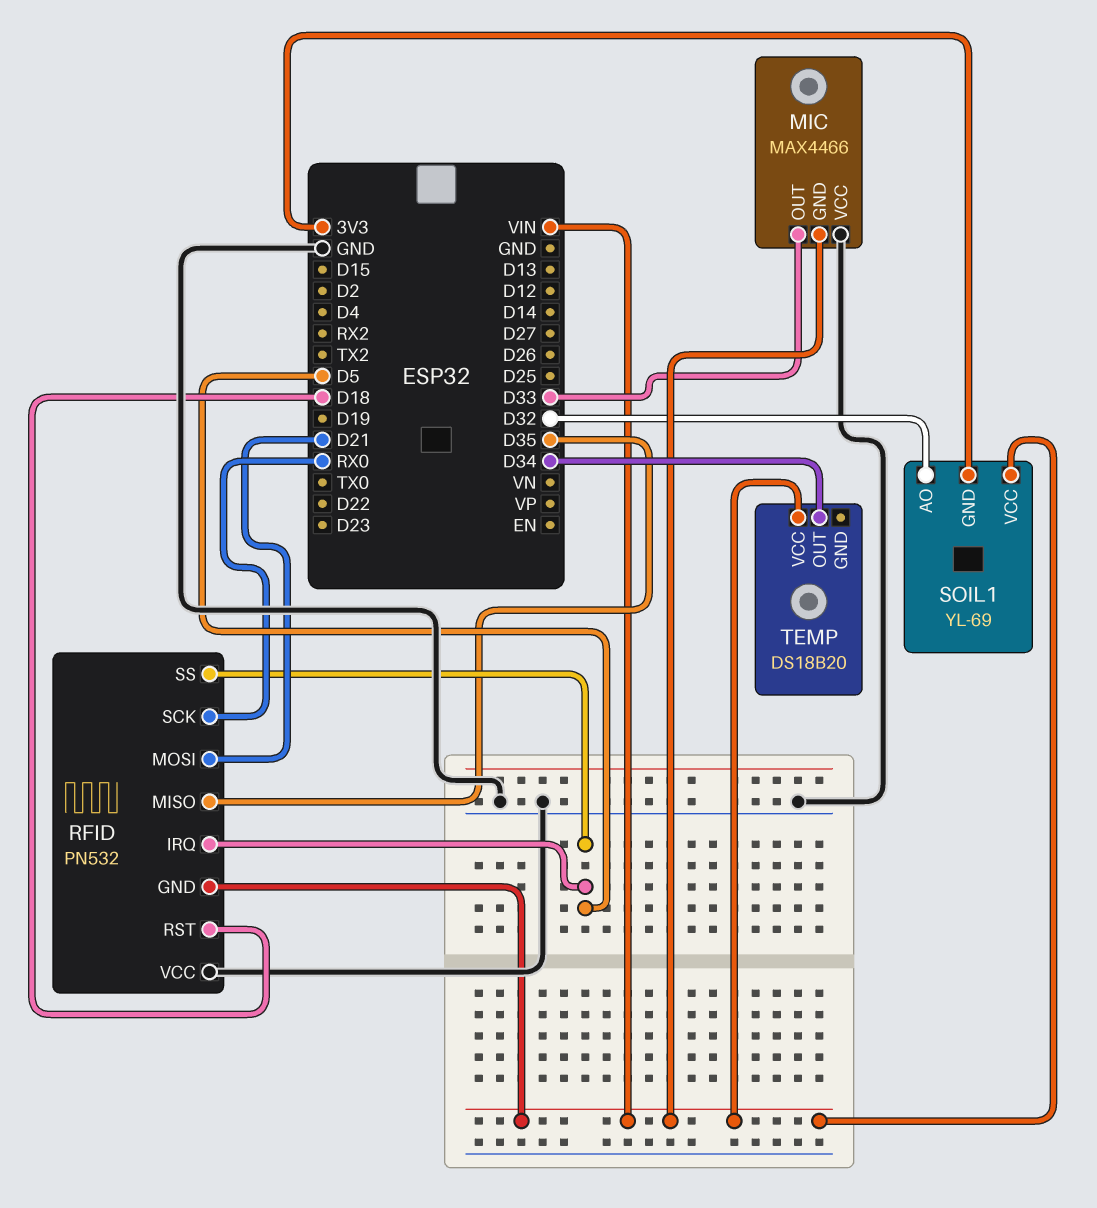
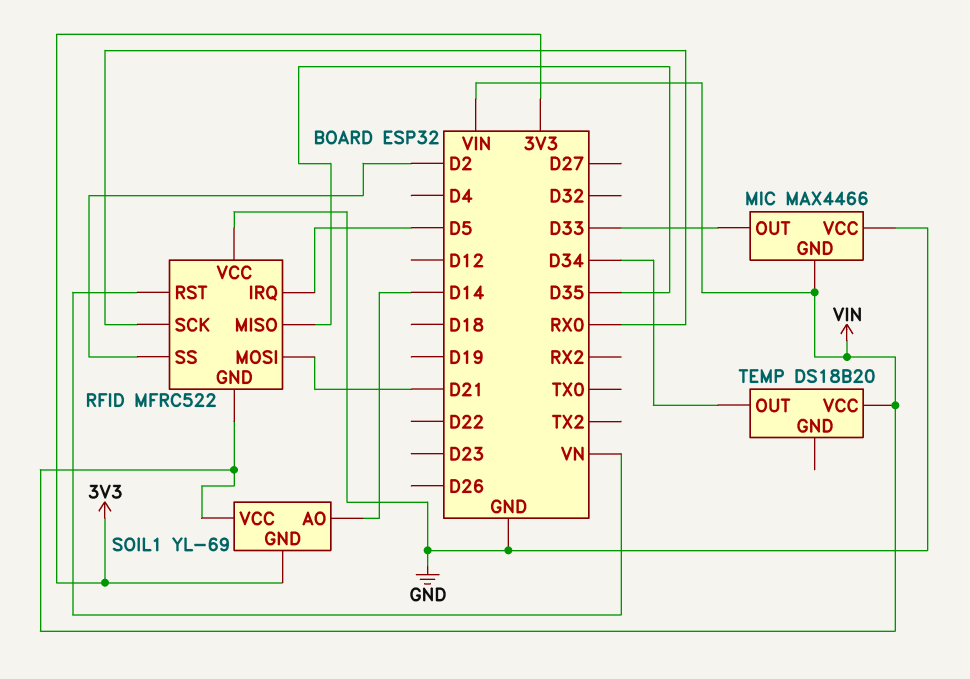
RFID: PN532 -> MFRC522
RFID pin RST: D18 -> VN
RFID pin SS: D5 -> D2
SOIL1 pin AO: D32 -> D14

